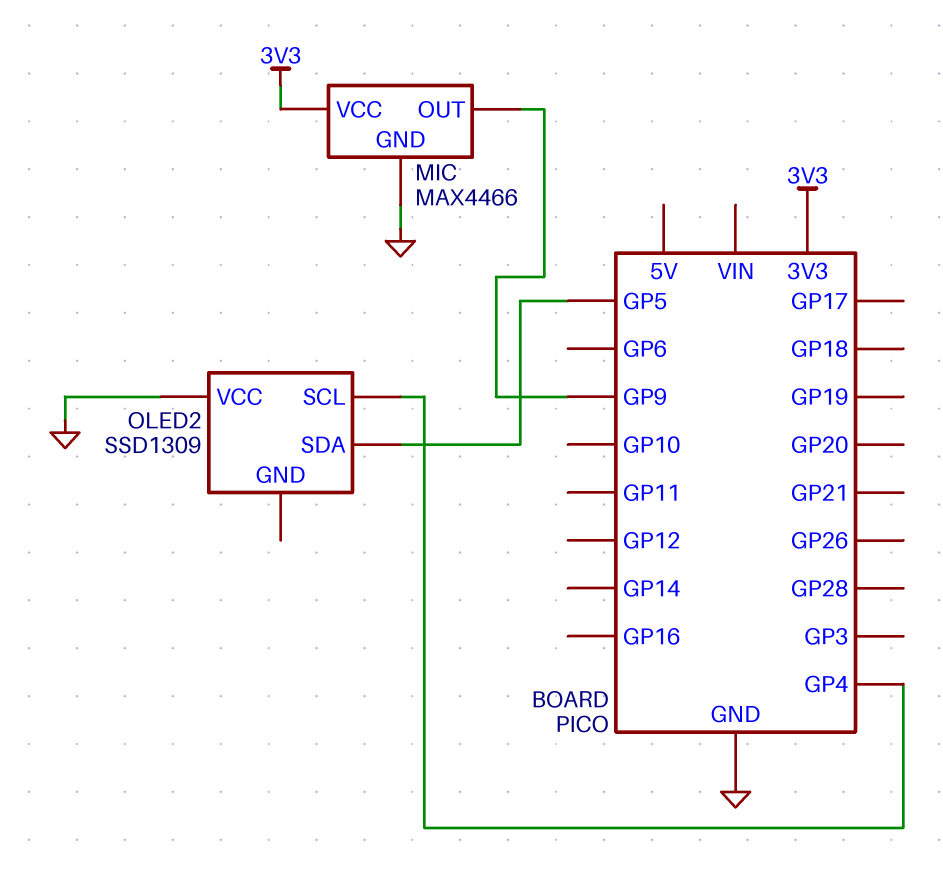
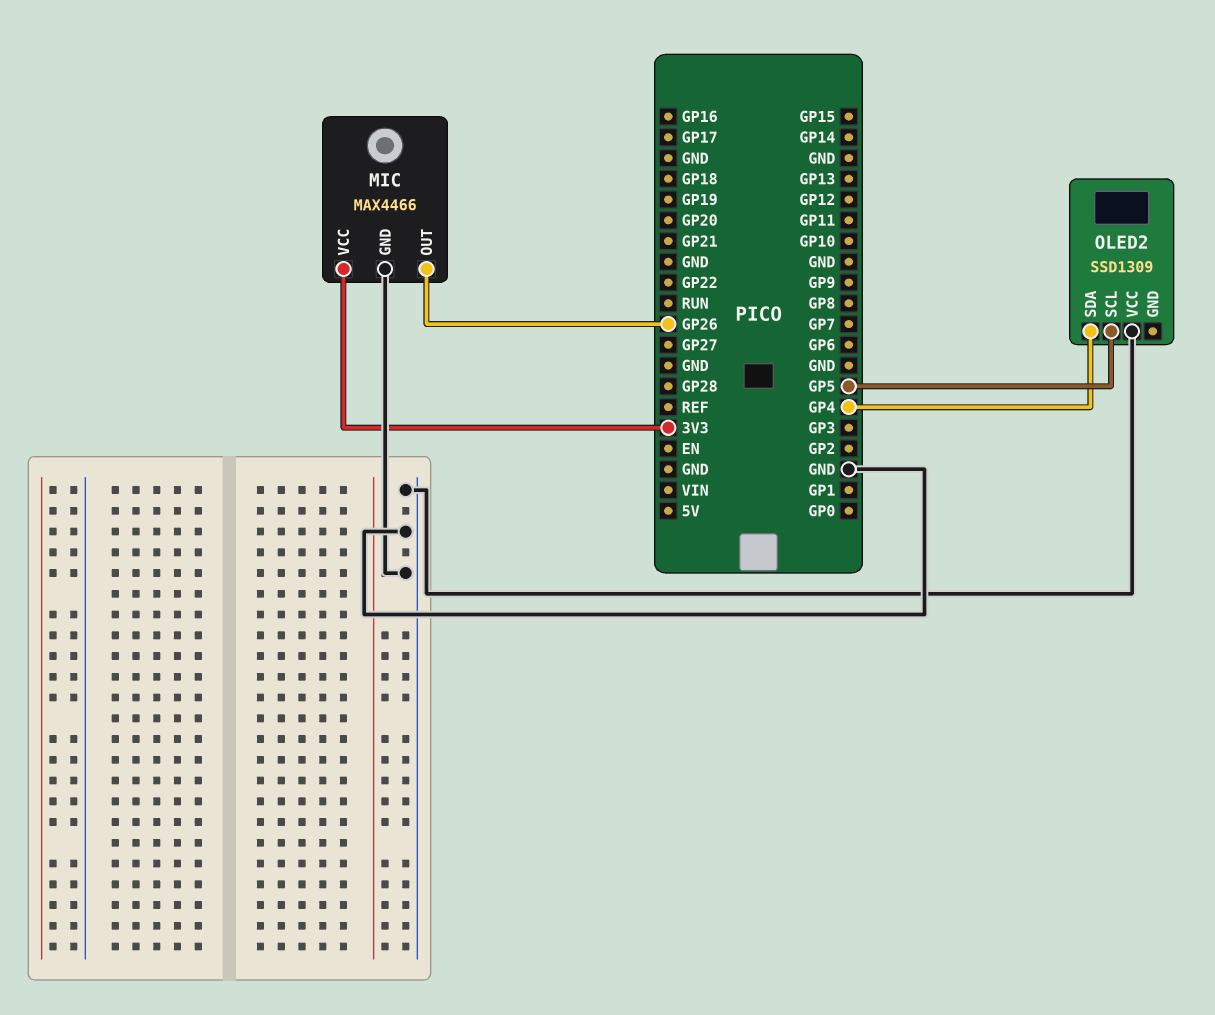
MIC pin OUT: GP9 -> GP26
OLED2 pin SCL: GP4 -> GP5
OLED2 pin SDA: GP5 -> GP4

